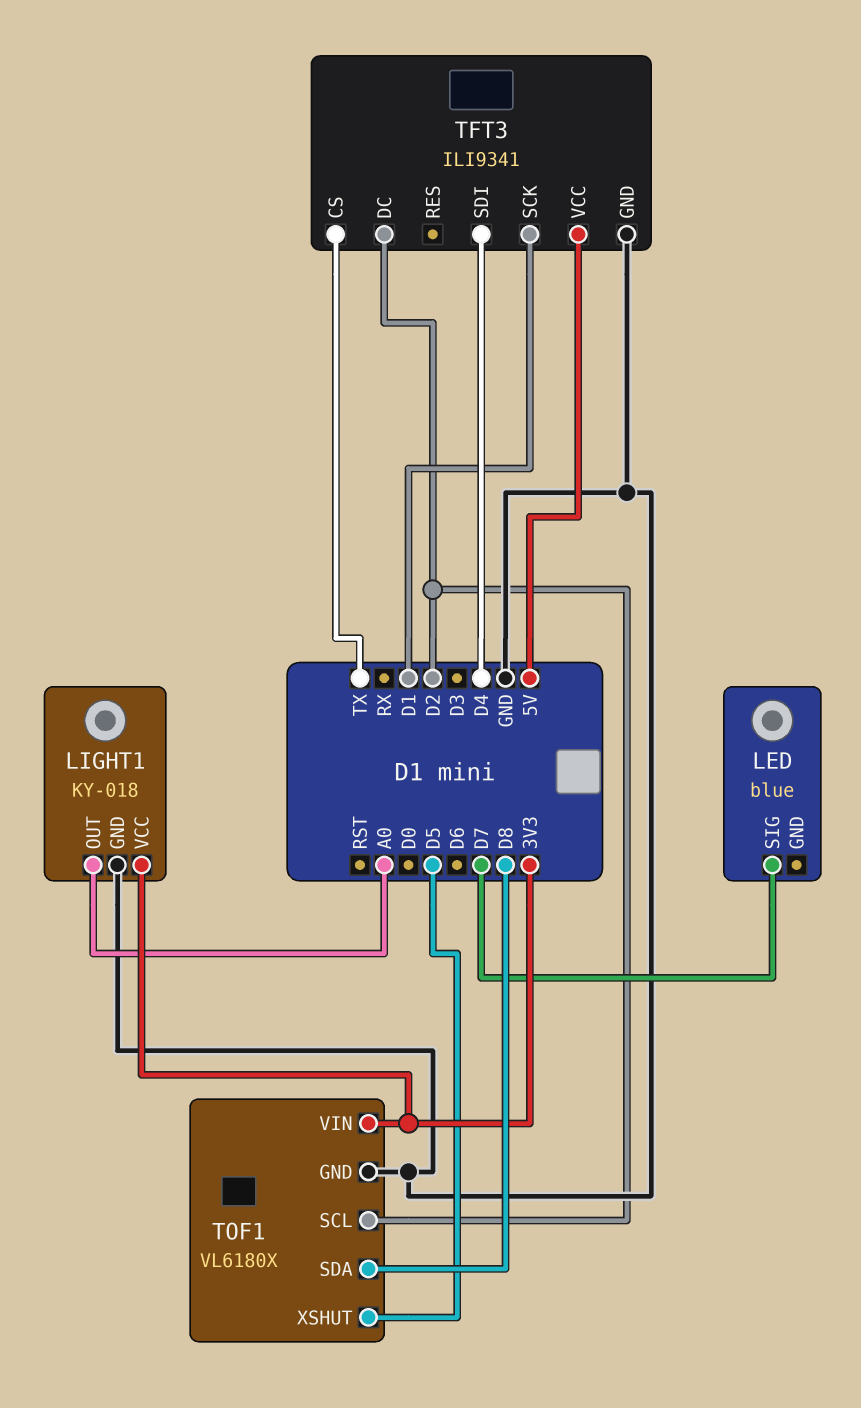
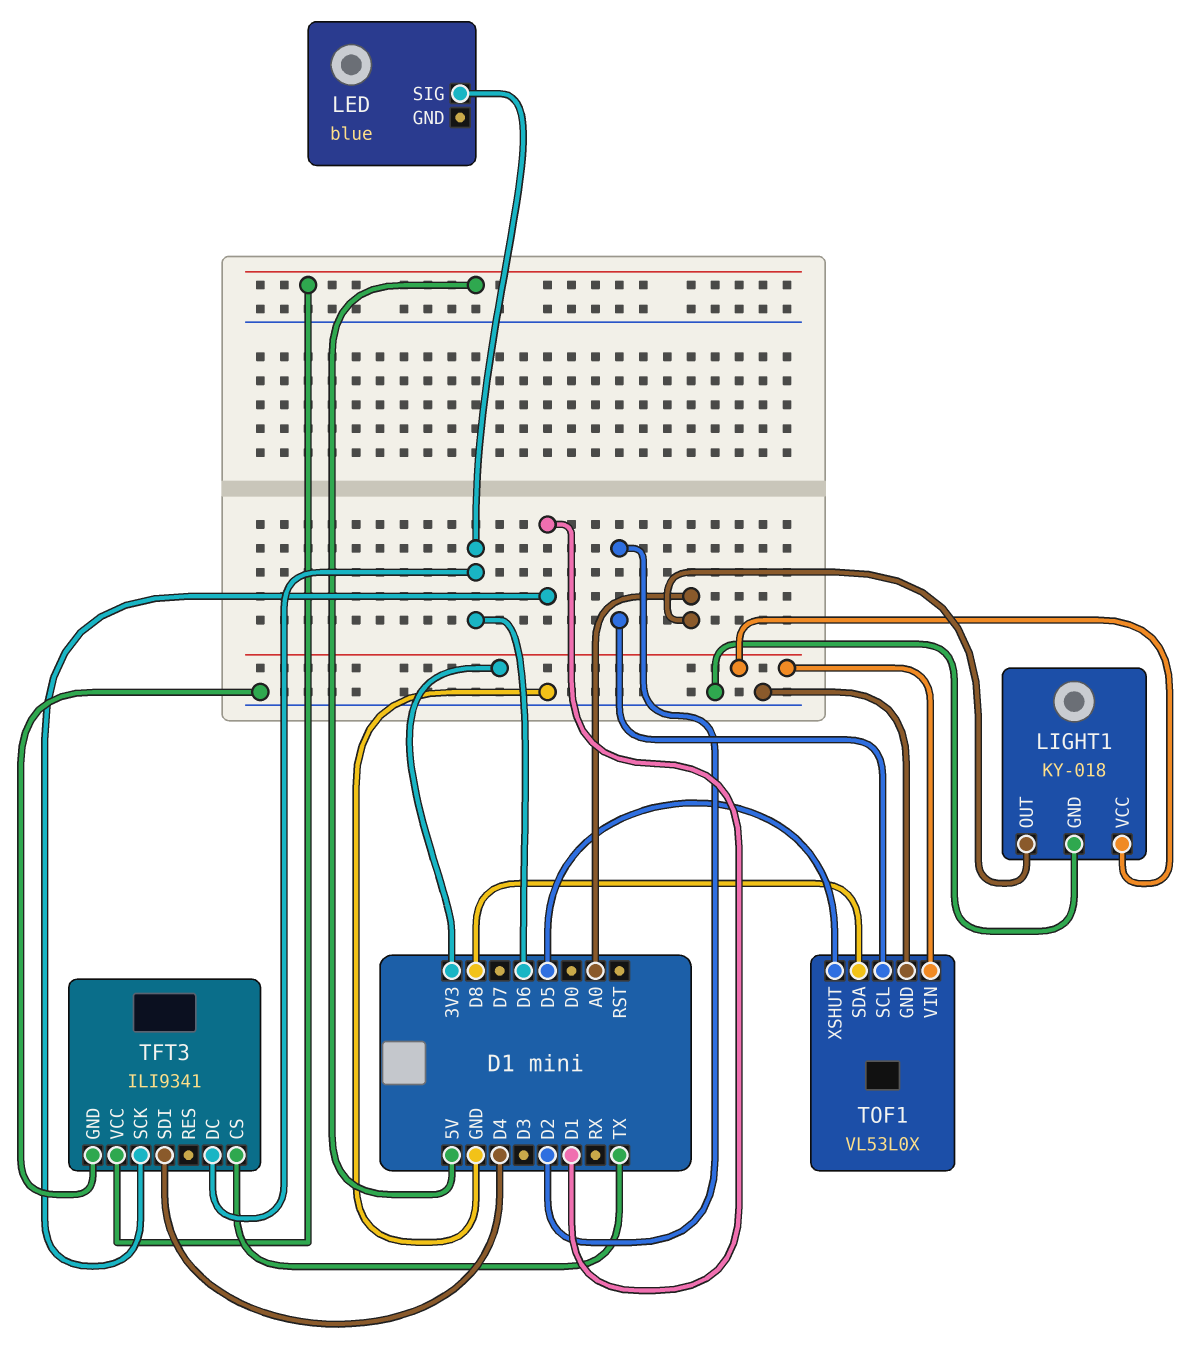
LED pin SIG: D7 -> D6
TFT3 pin DC: D2 -> D6
TOF1: VL6180X -> VL53L0X

